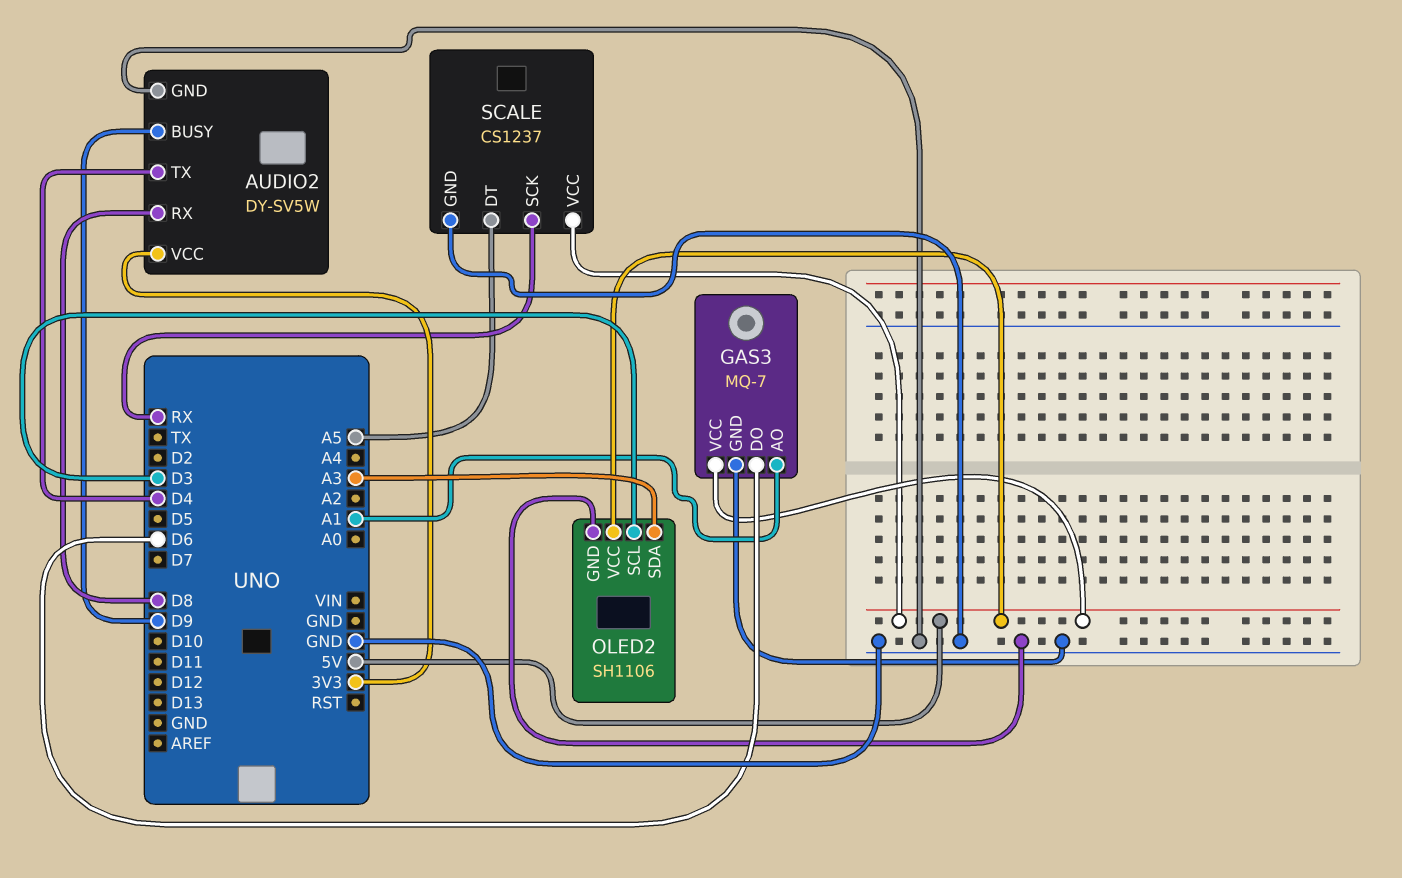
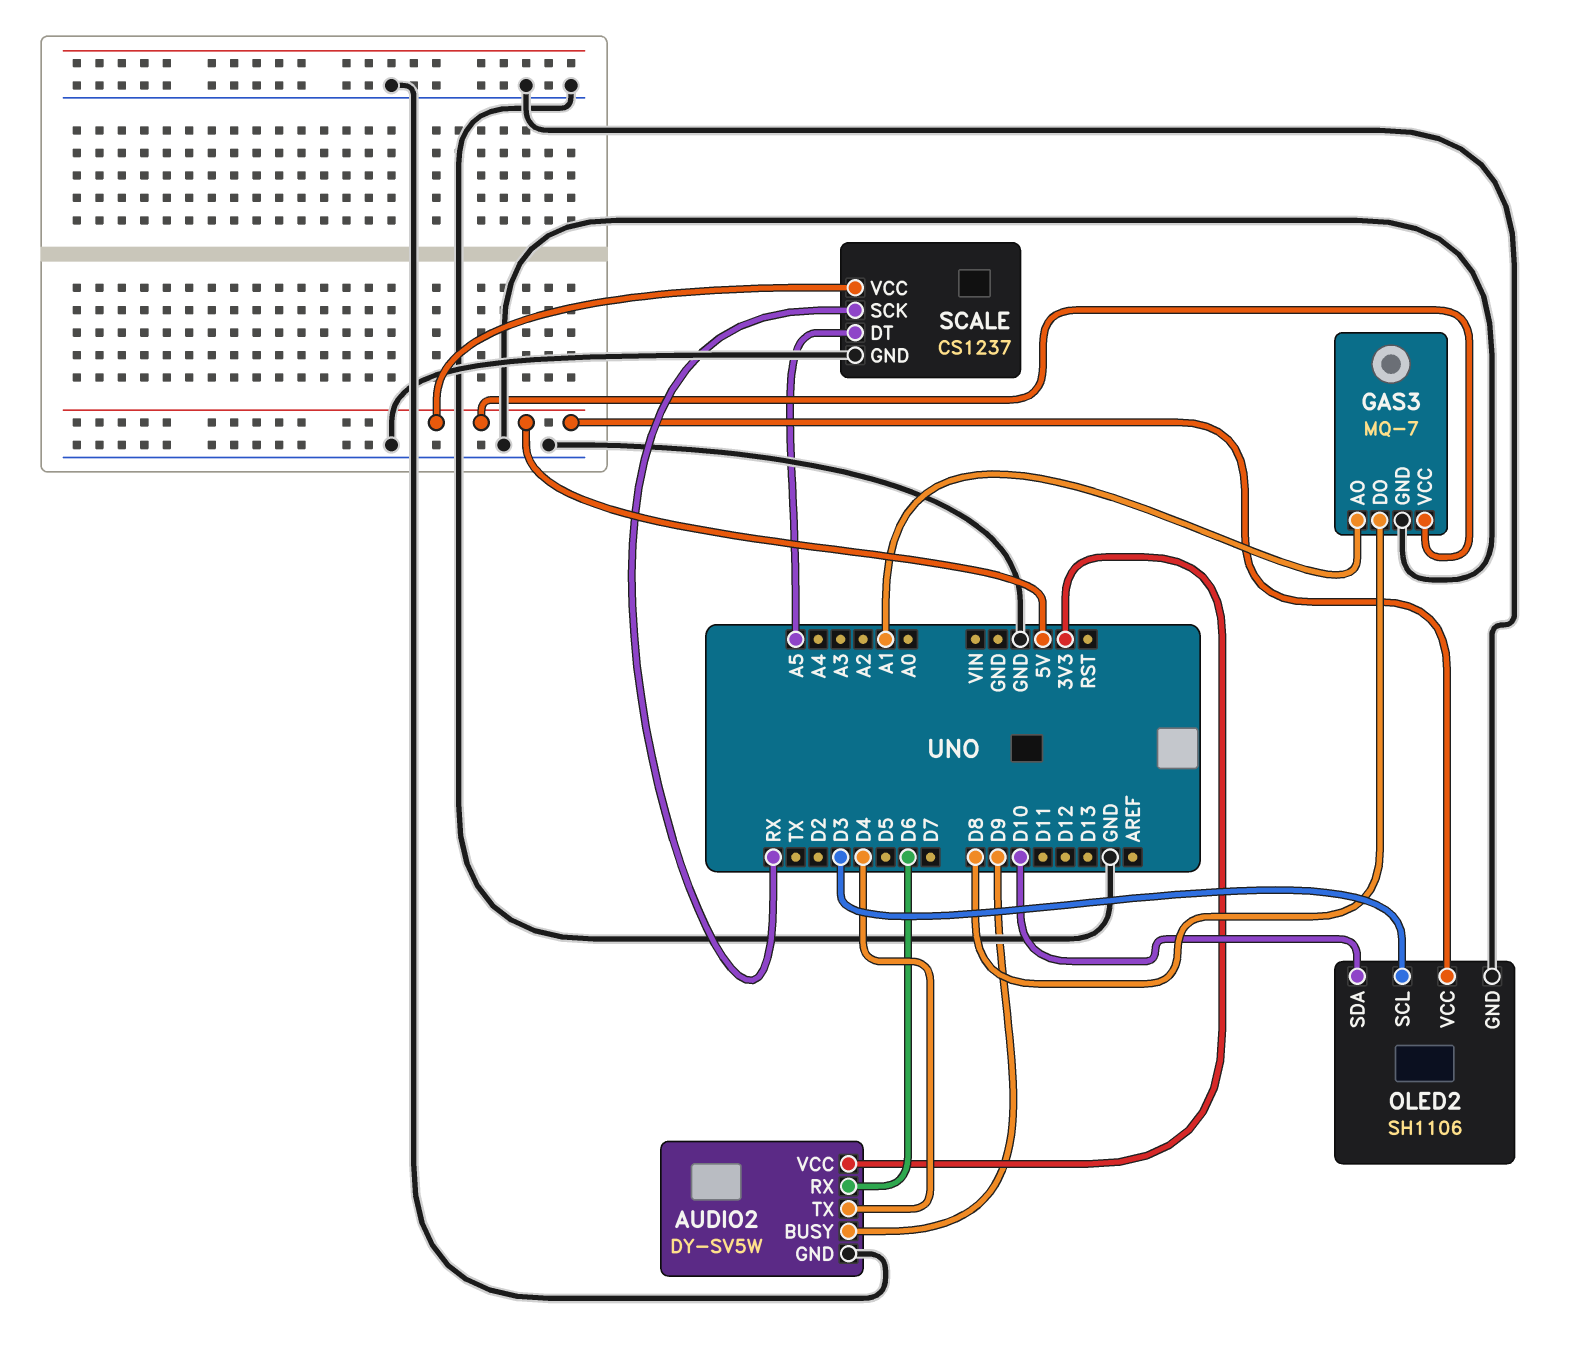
AUDIO2 pin RX: D8 -> D6
GAS3 pin DO: D6 -> D8
OLED2 pin SDA: A3 -> D10

